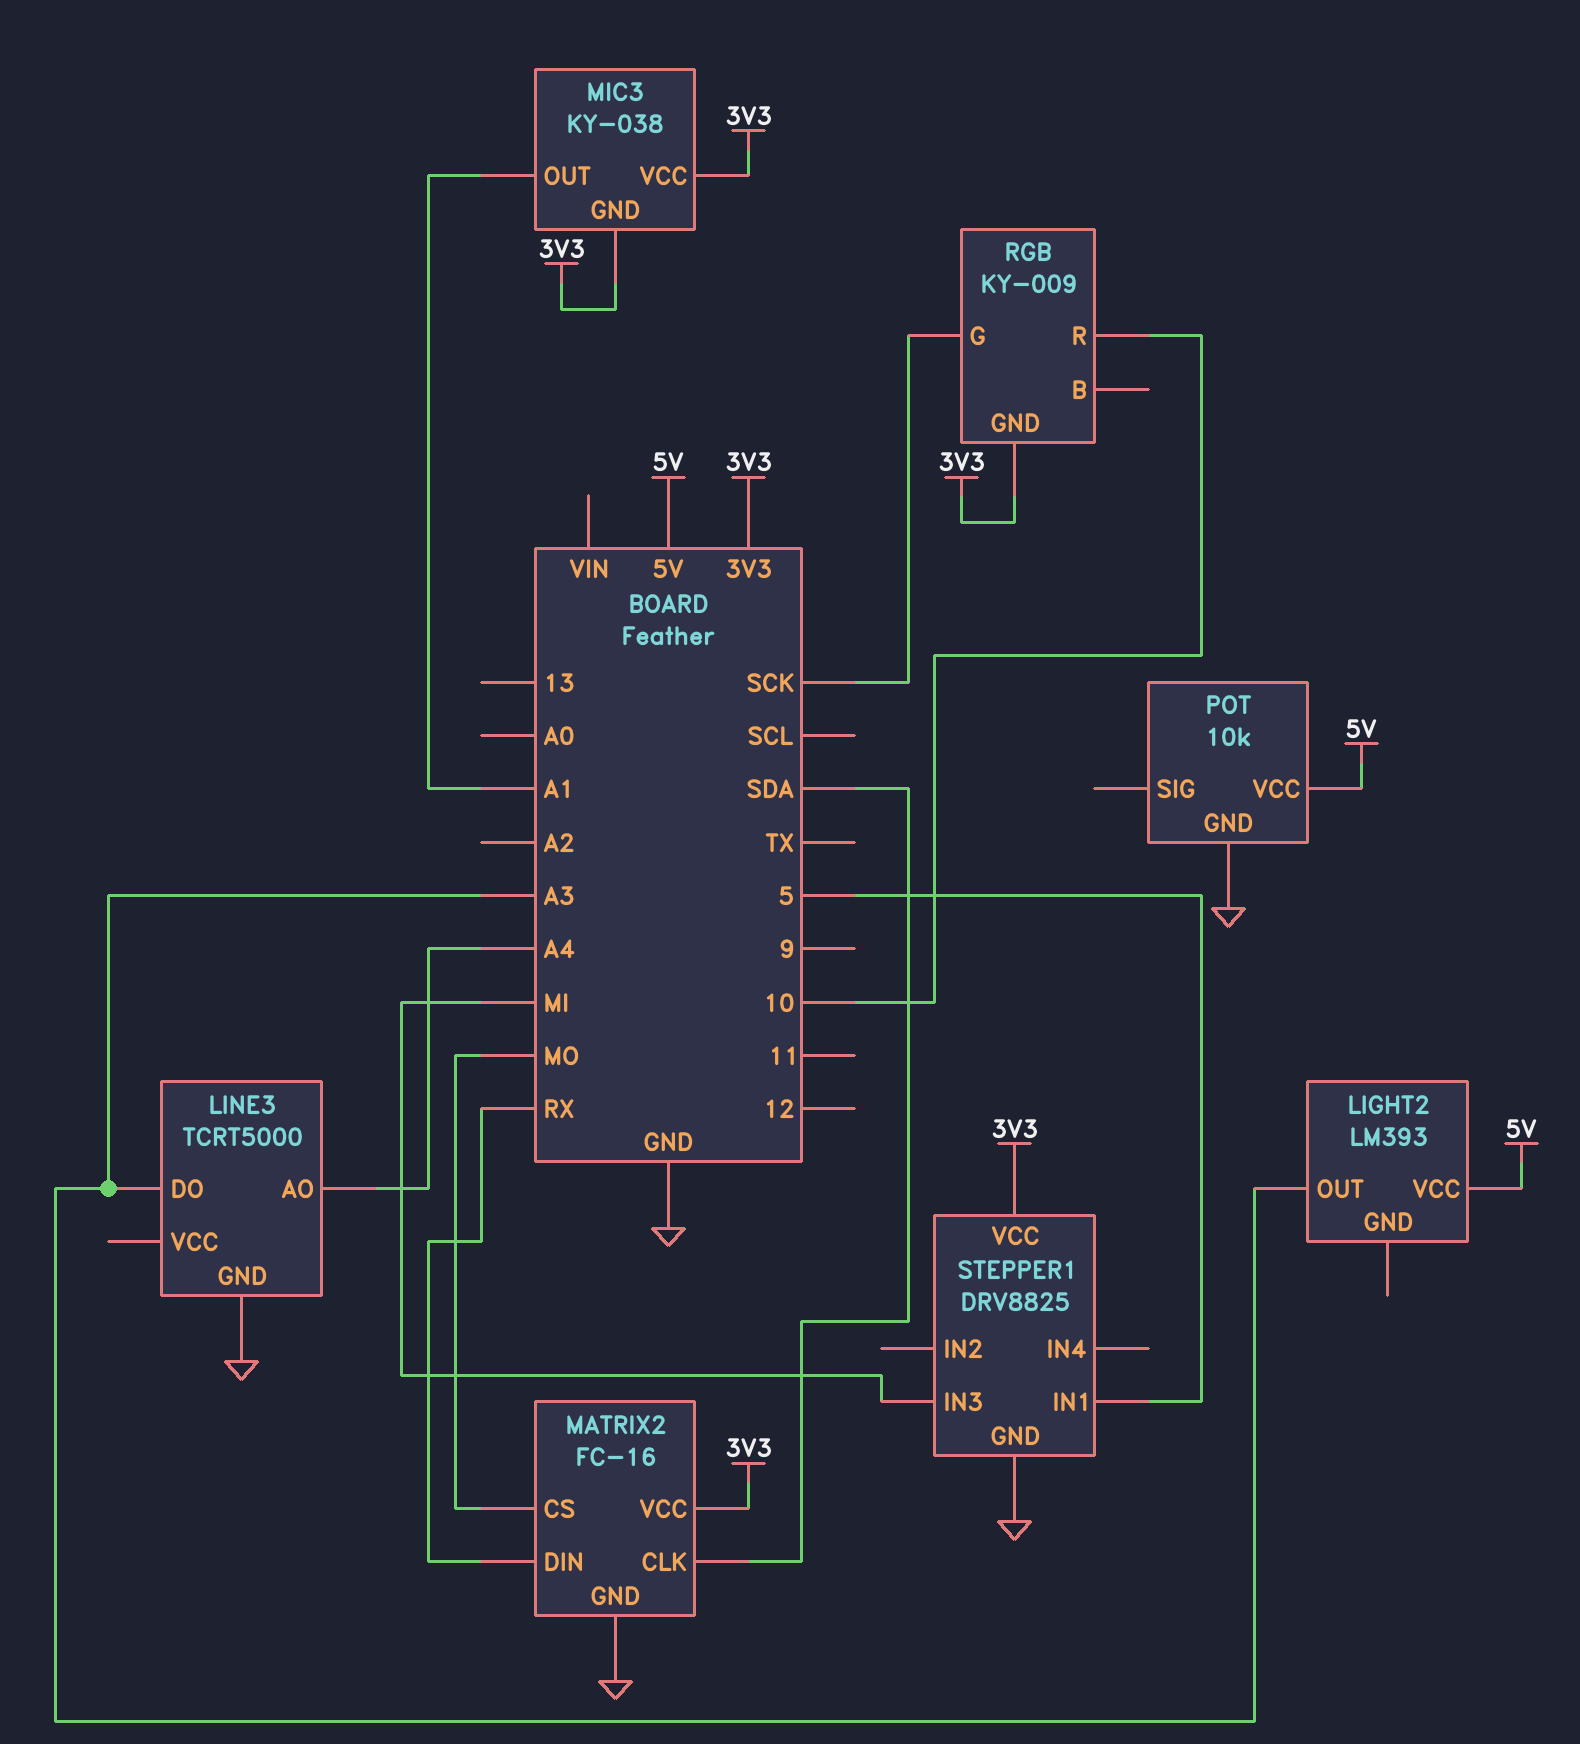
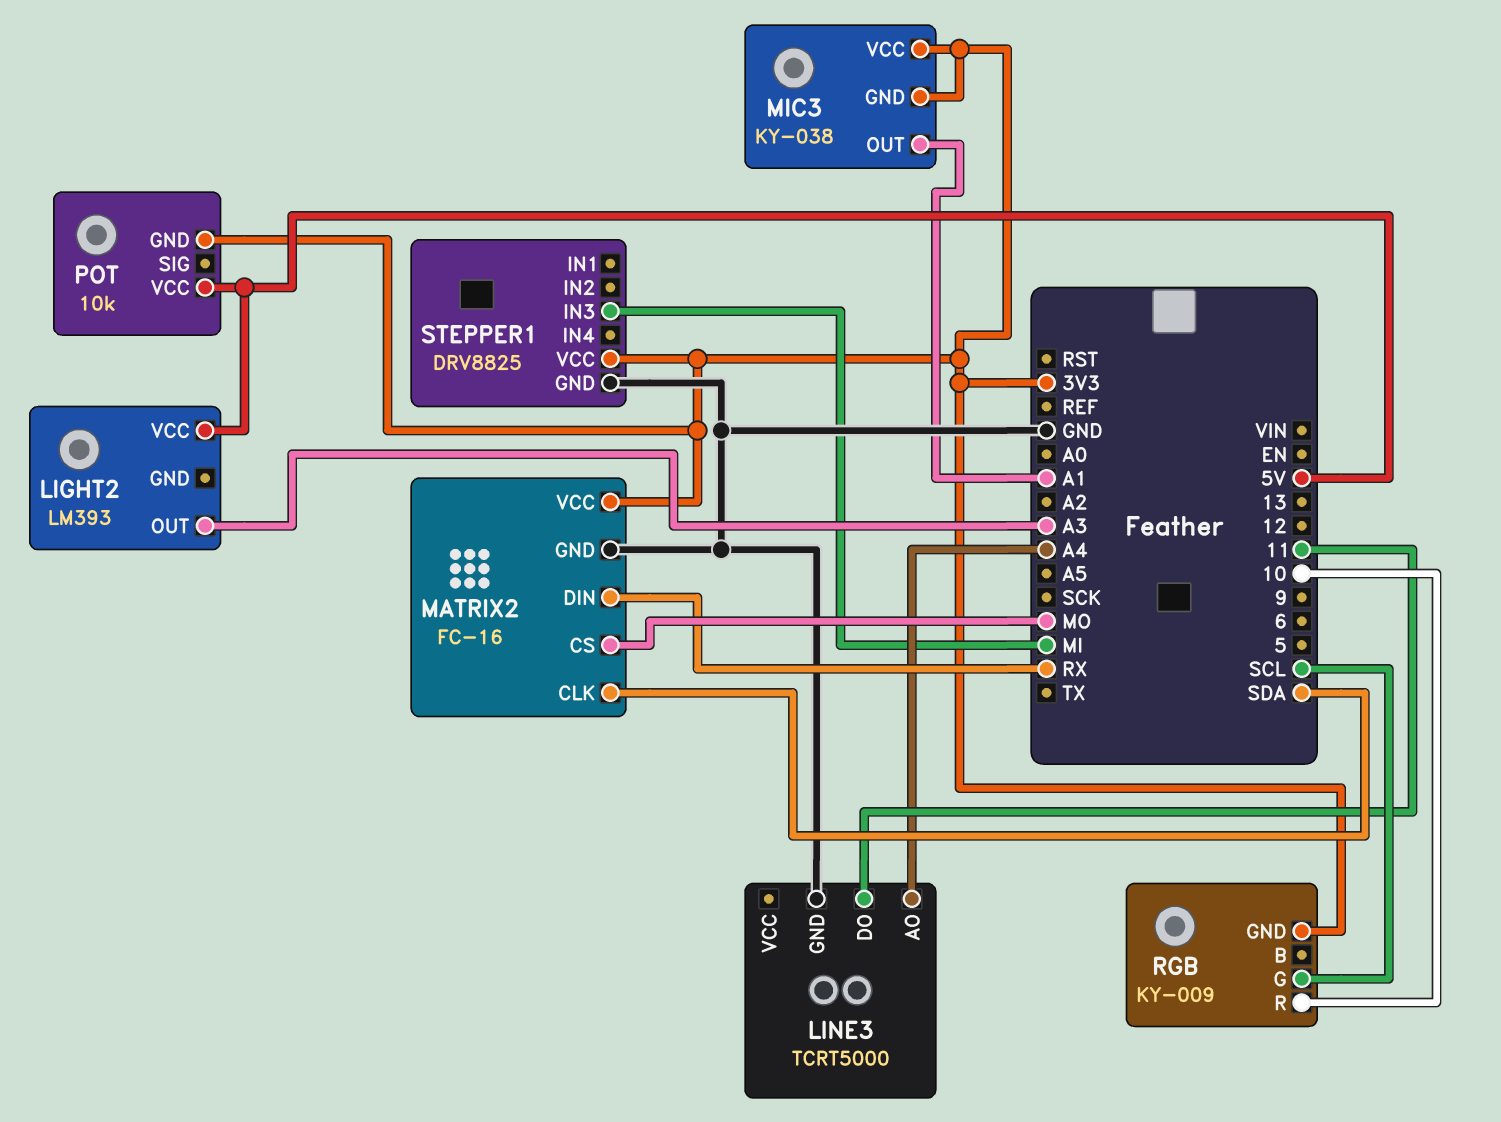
LINE3 pin DO: A3 -> 11
POT pin GND: GND -> 3V3
RGB pin G: SCK -> SCL
STEPPER1 pin IN1: 5 -> none

